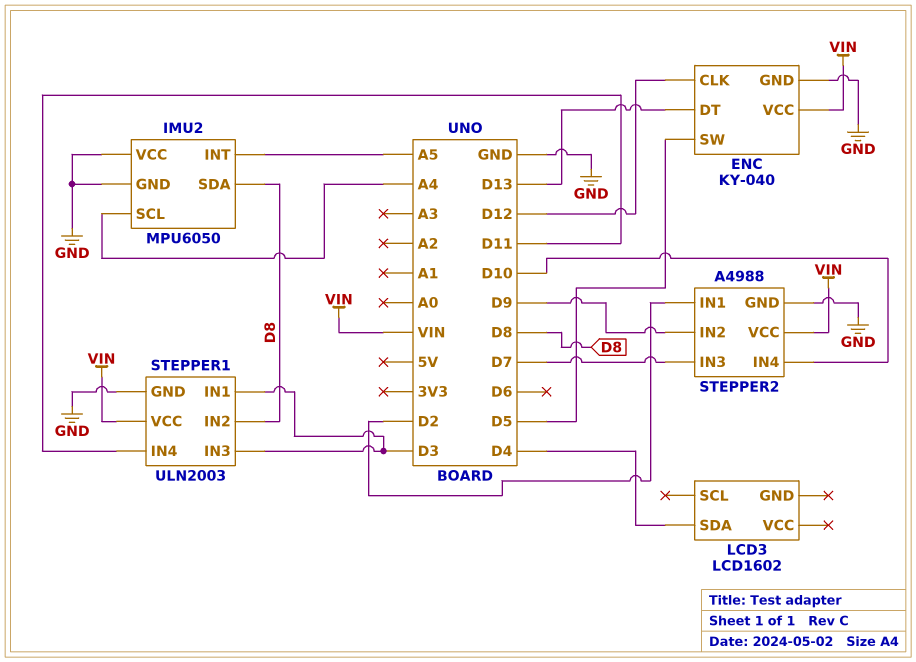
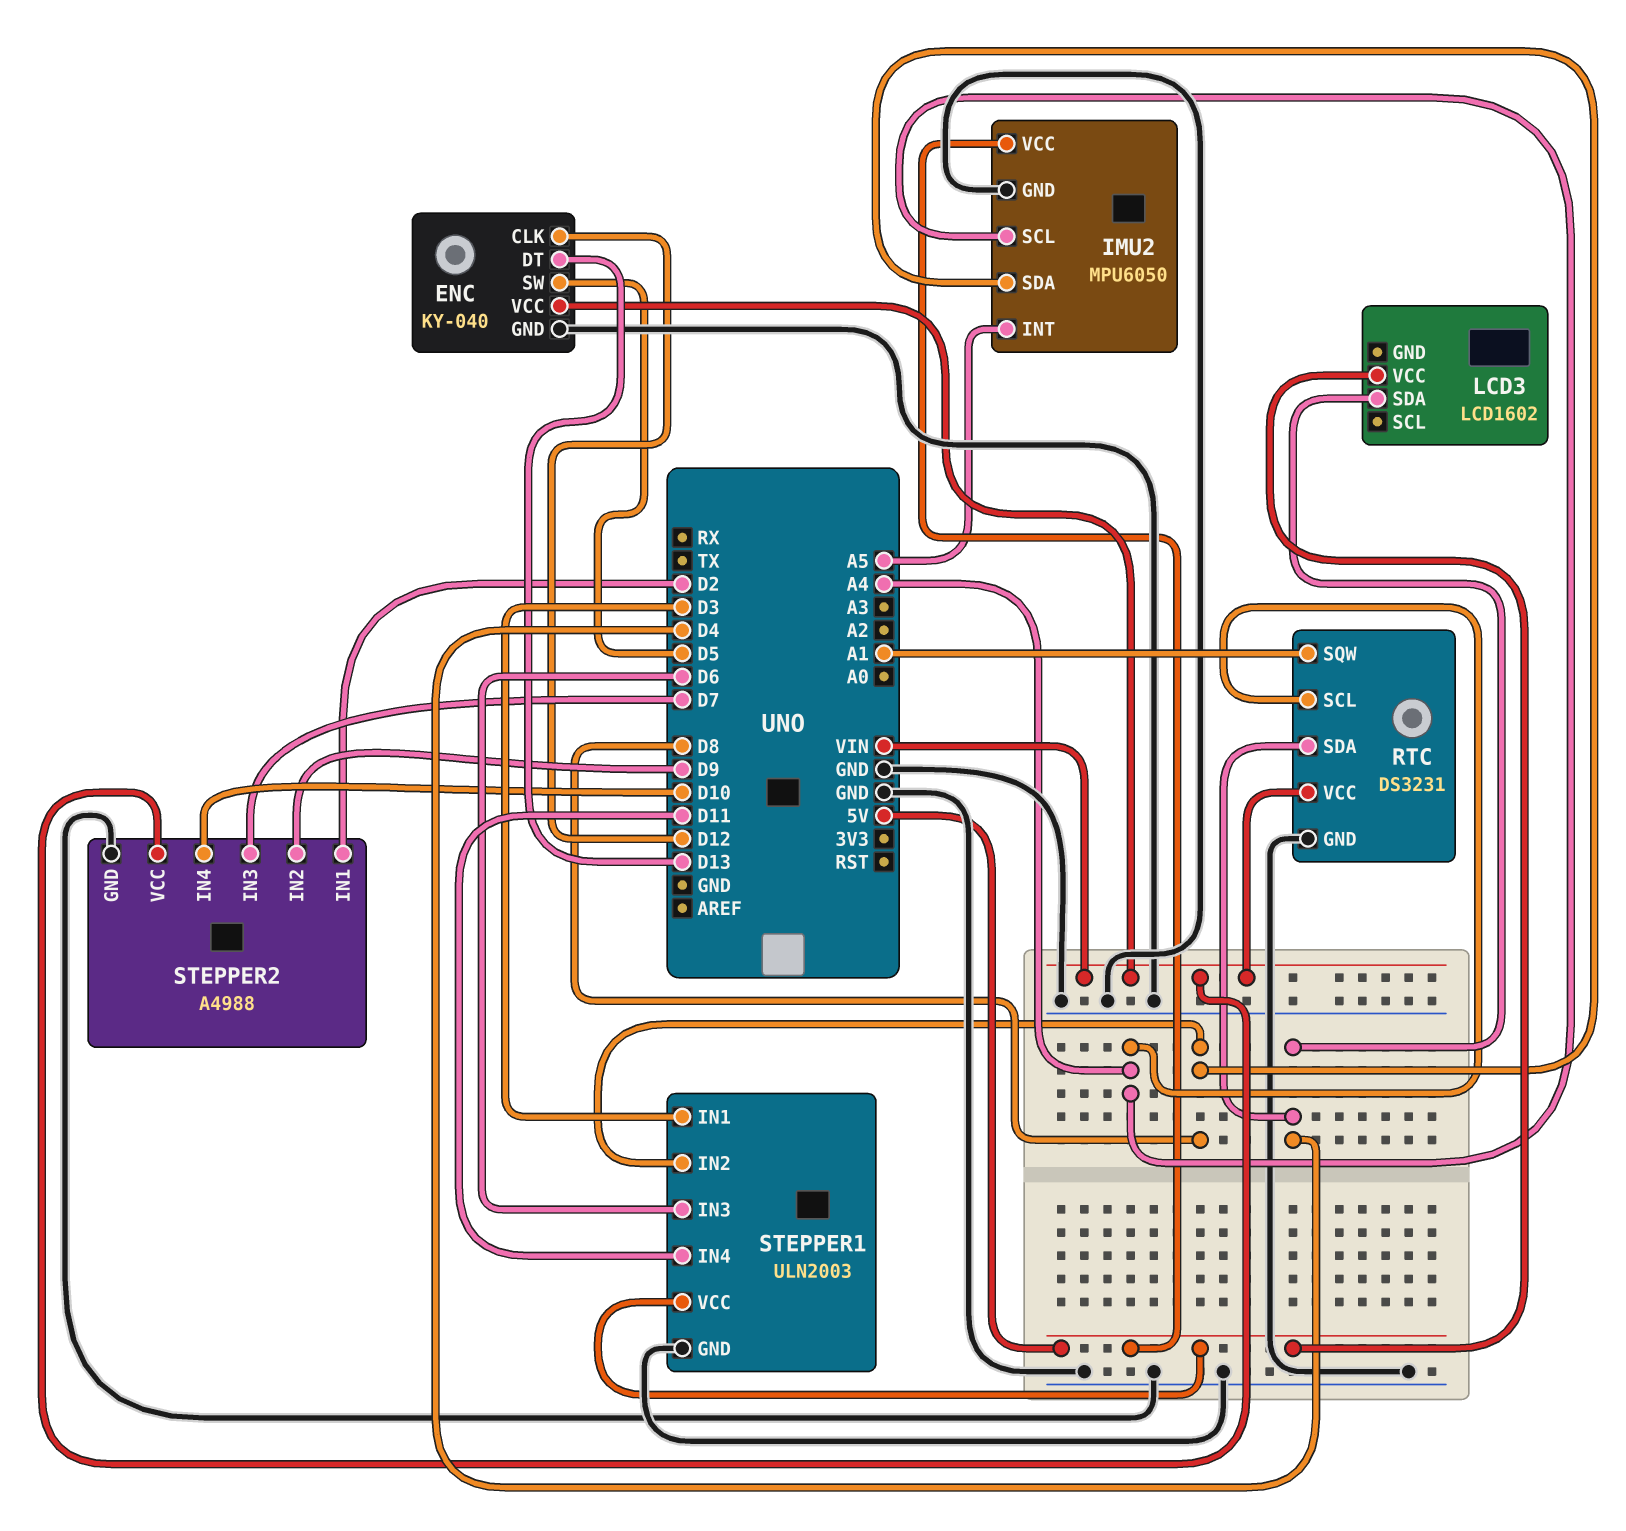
IMU2 pin VCC: GND -> 5V
LCD3 pin VCC: none -> 5V
RTC: none -> DS3231
RTC pin GND: none -> GND
RTC pin SCL: none -> A4
RTC pin SDA: none -> D4
RTC pin SQW: none -> A1
RTC pin VCC: none -> VIN
STEPPER1 pin IN3: D3 -> D6
STEPPER1 pin VCC: VIN -> 5V

